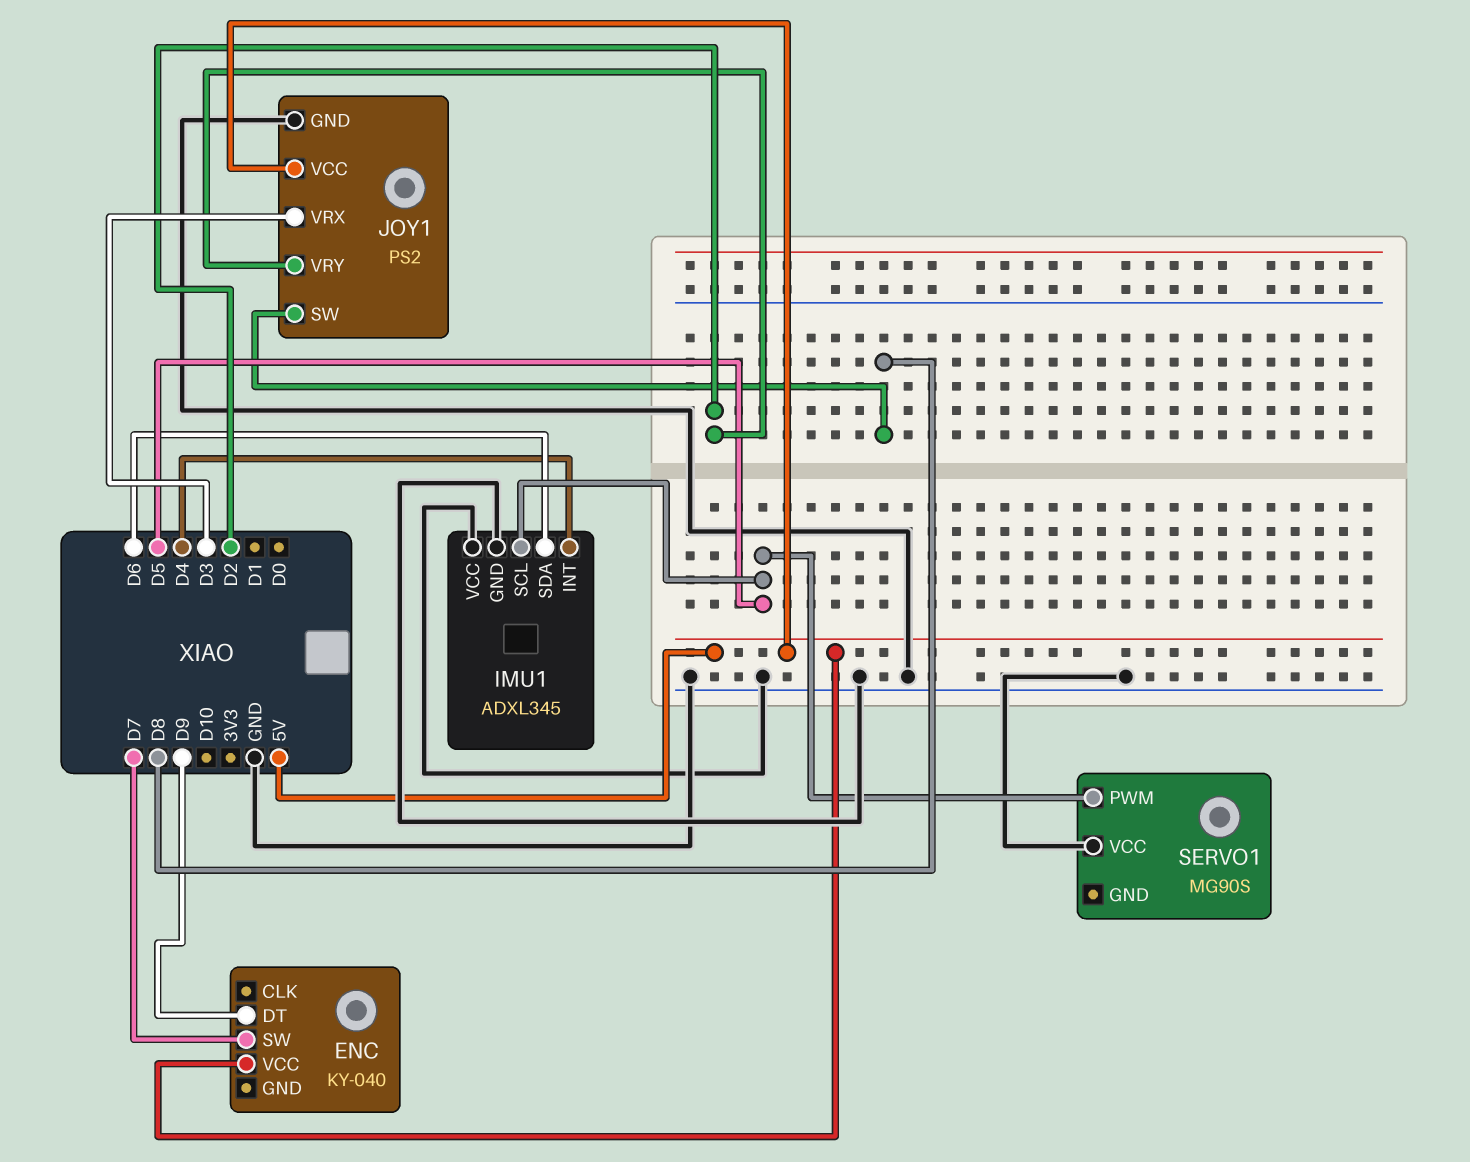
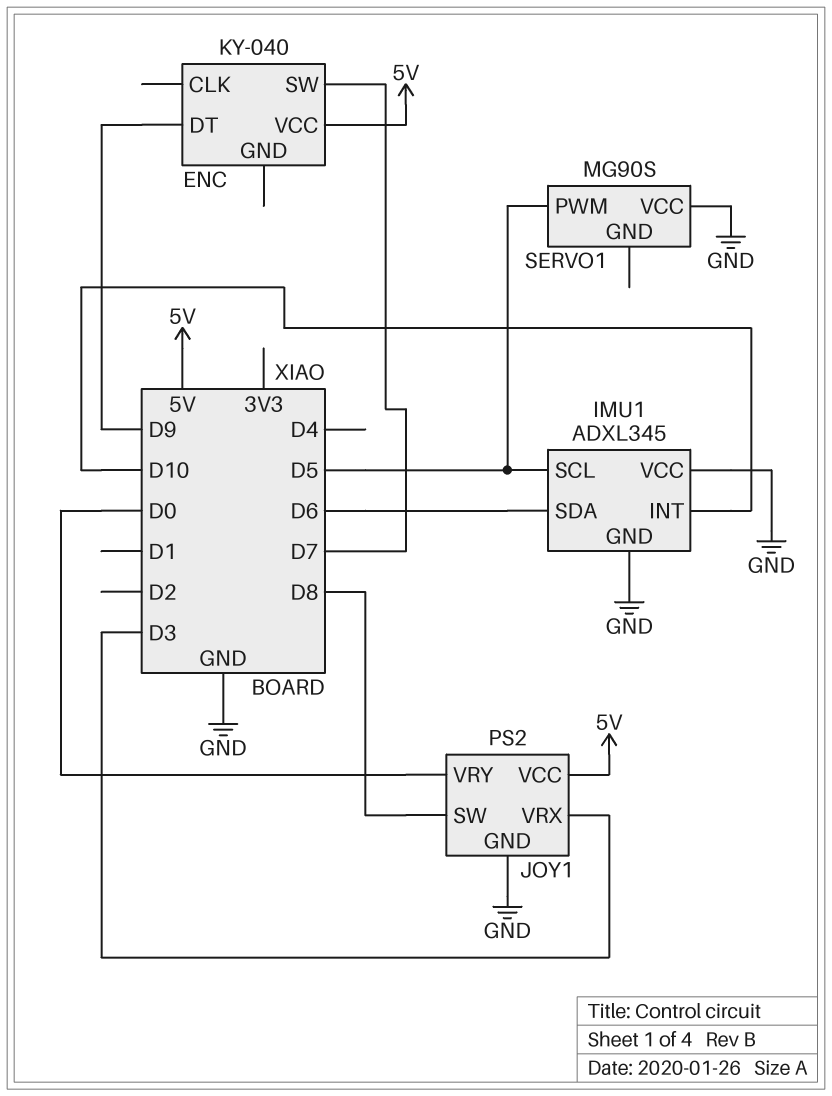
IMU1 pin INT: D4 -> D10
JOY1 pin VRY: D2 -> D0

